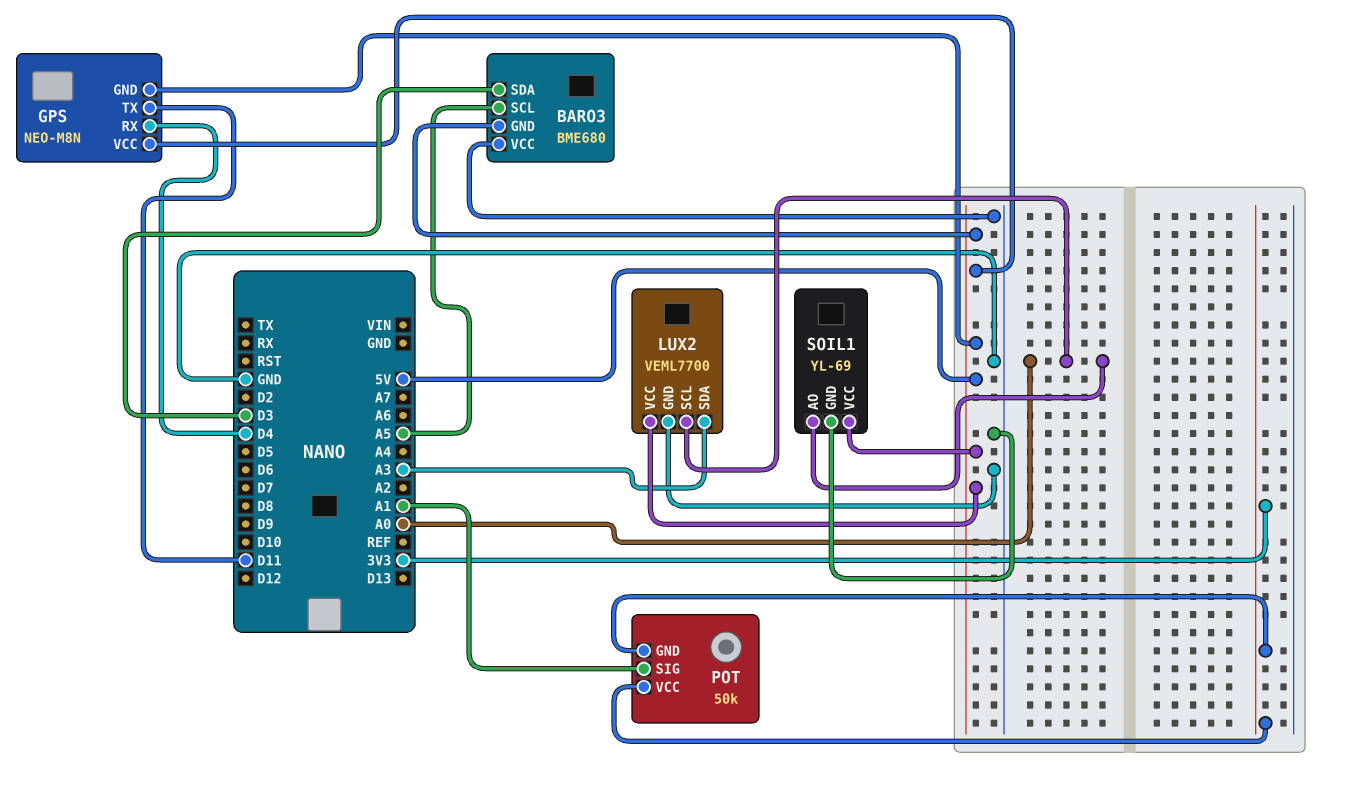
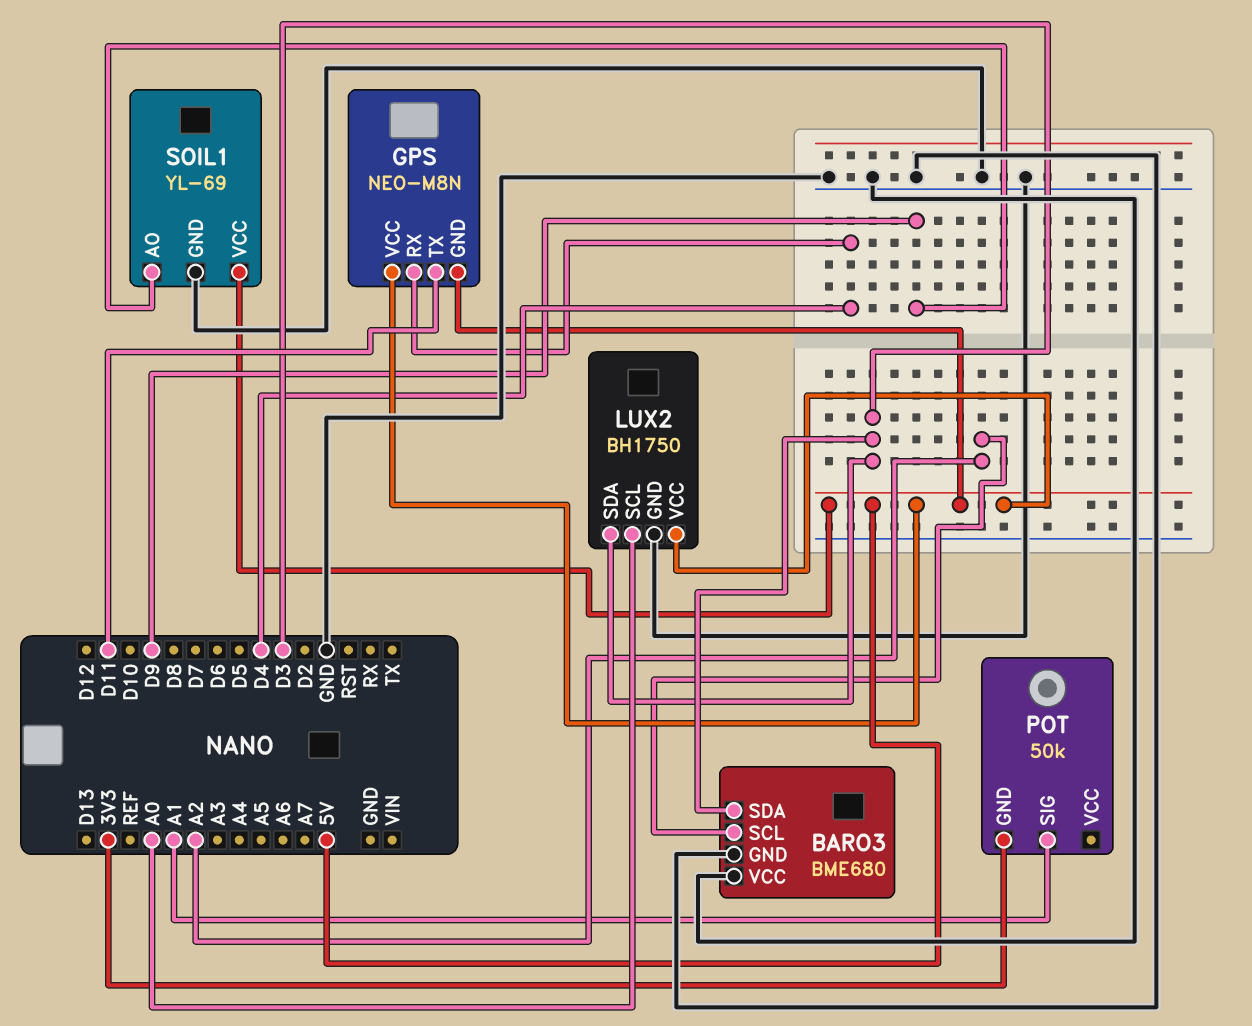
BARO3 pin GND: 5V -> GND
BARO3 pin SCL: A5 -> A2
LUX2: VEML7700 -> BH1750
LUX2 pin SDA: A3 -> D3
POT pin VCC: 3V3 -> none
SOIL1 pin AO: A0 -> D9

